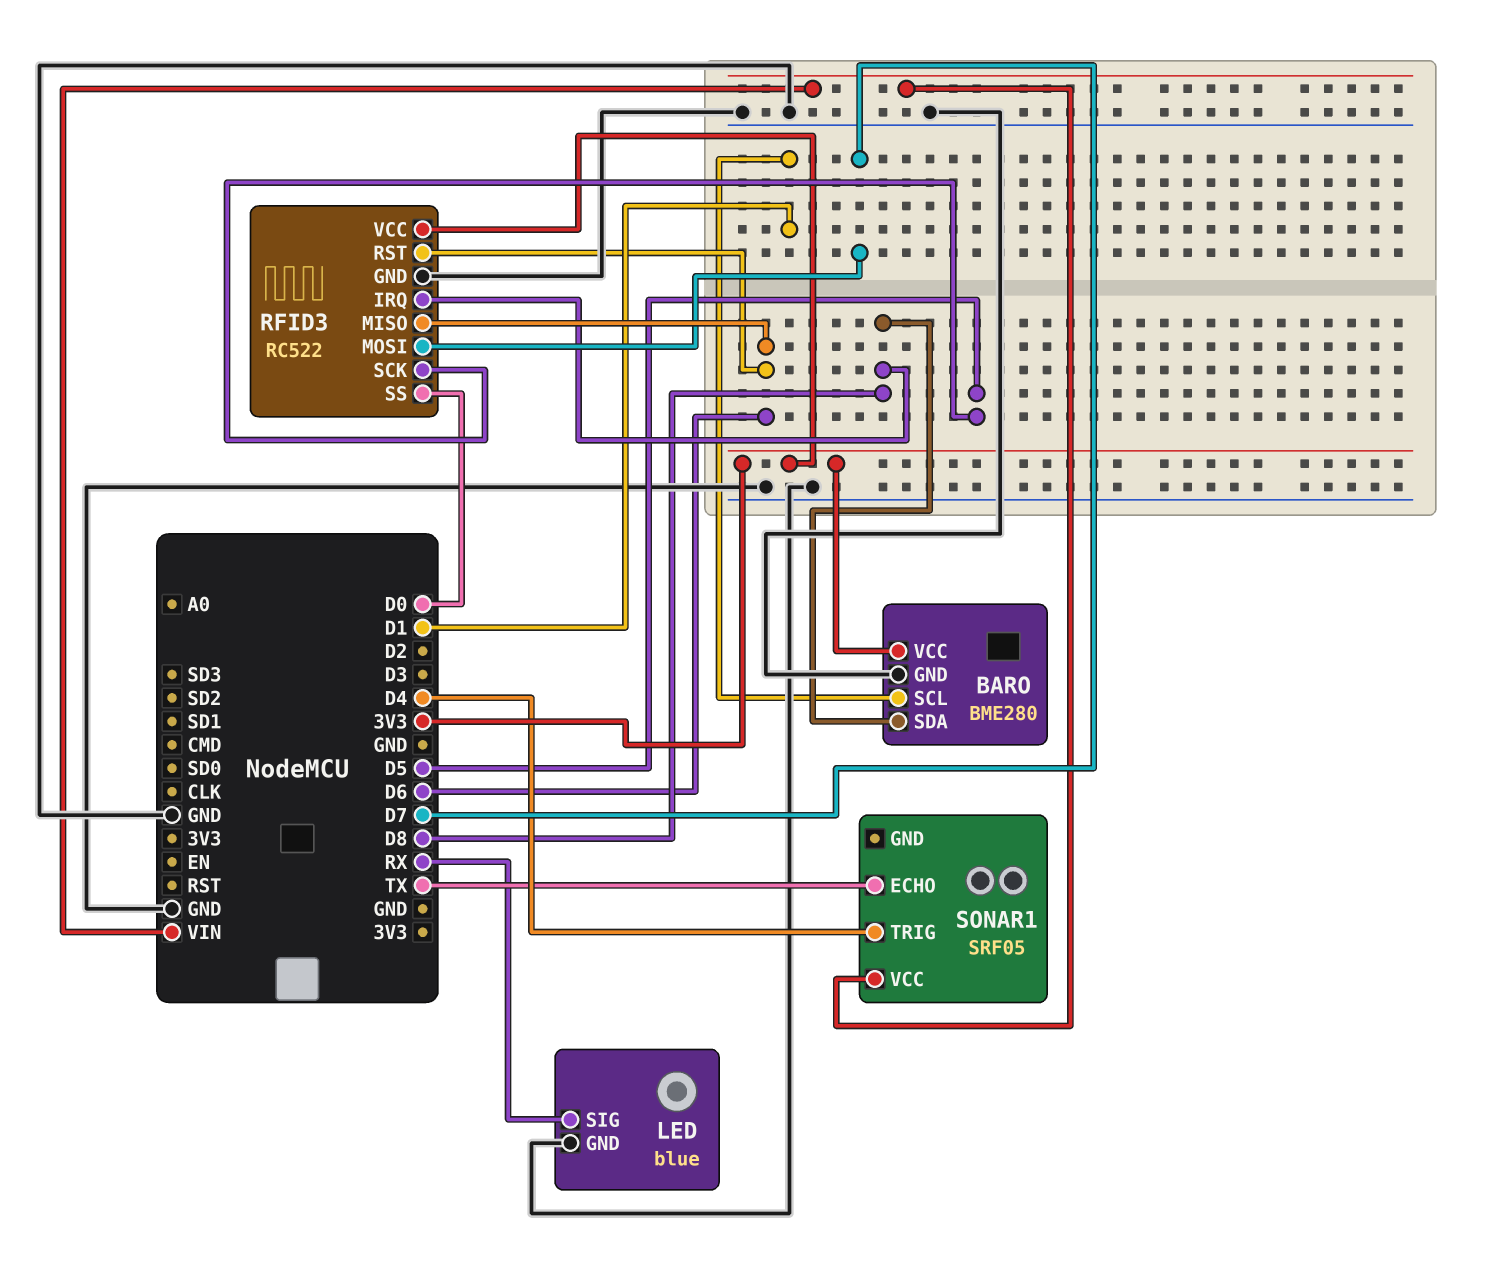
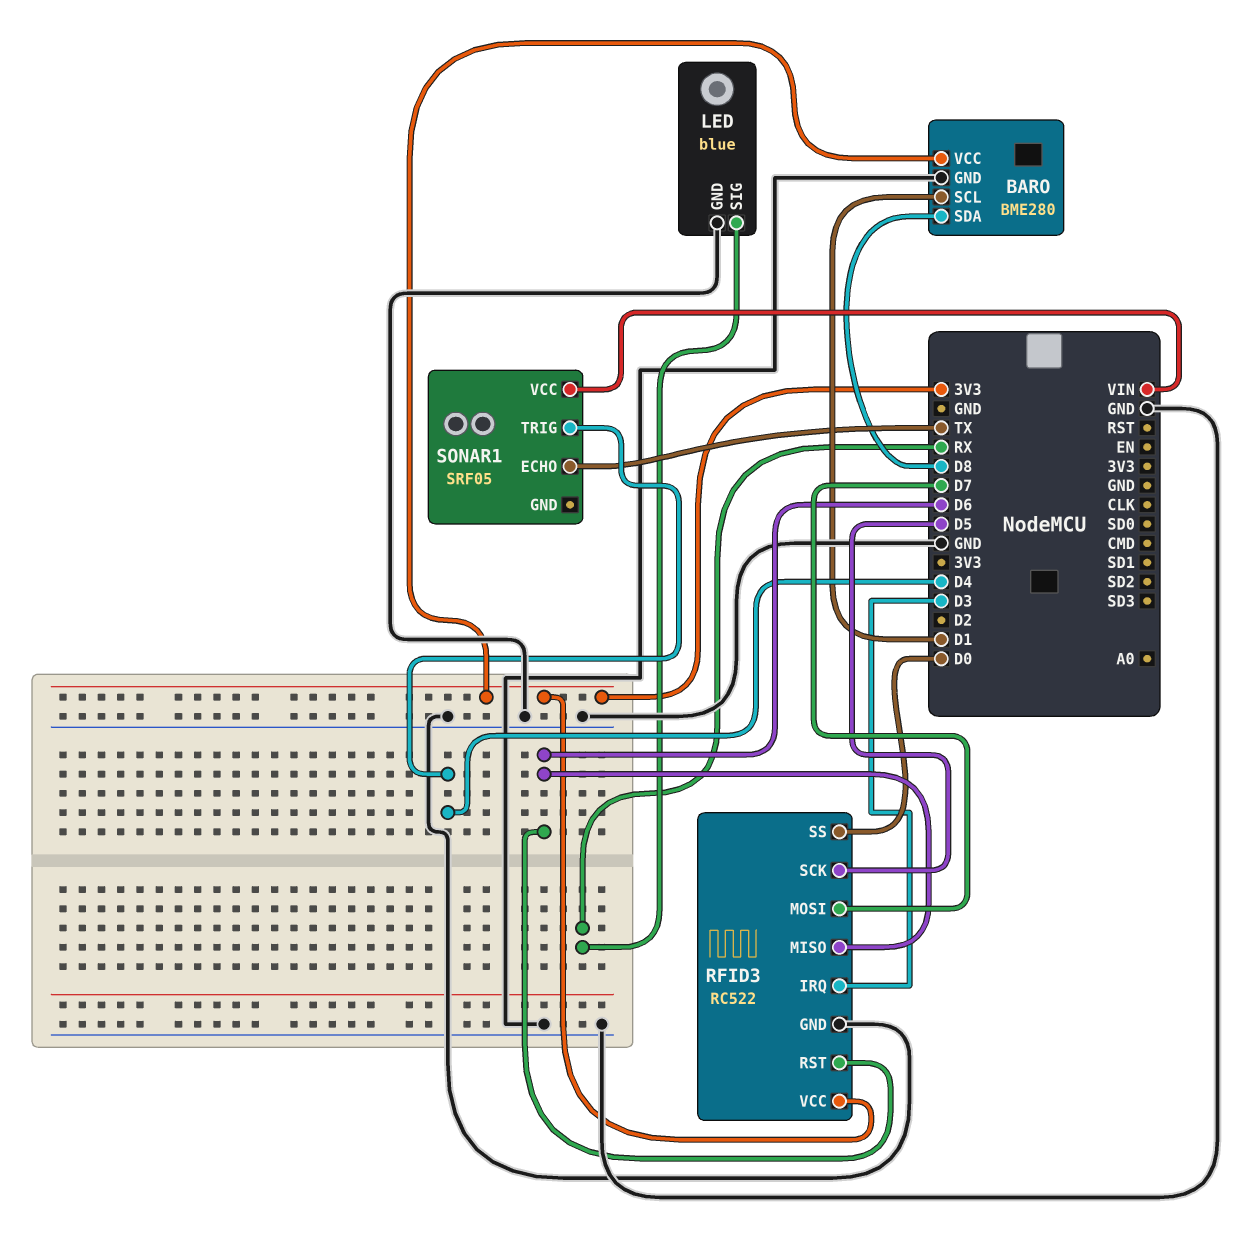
RFID3 pin IRQ: D8 -> D3

